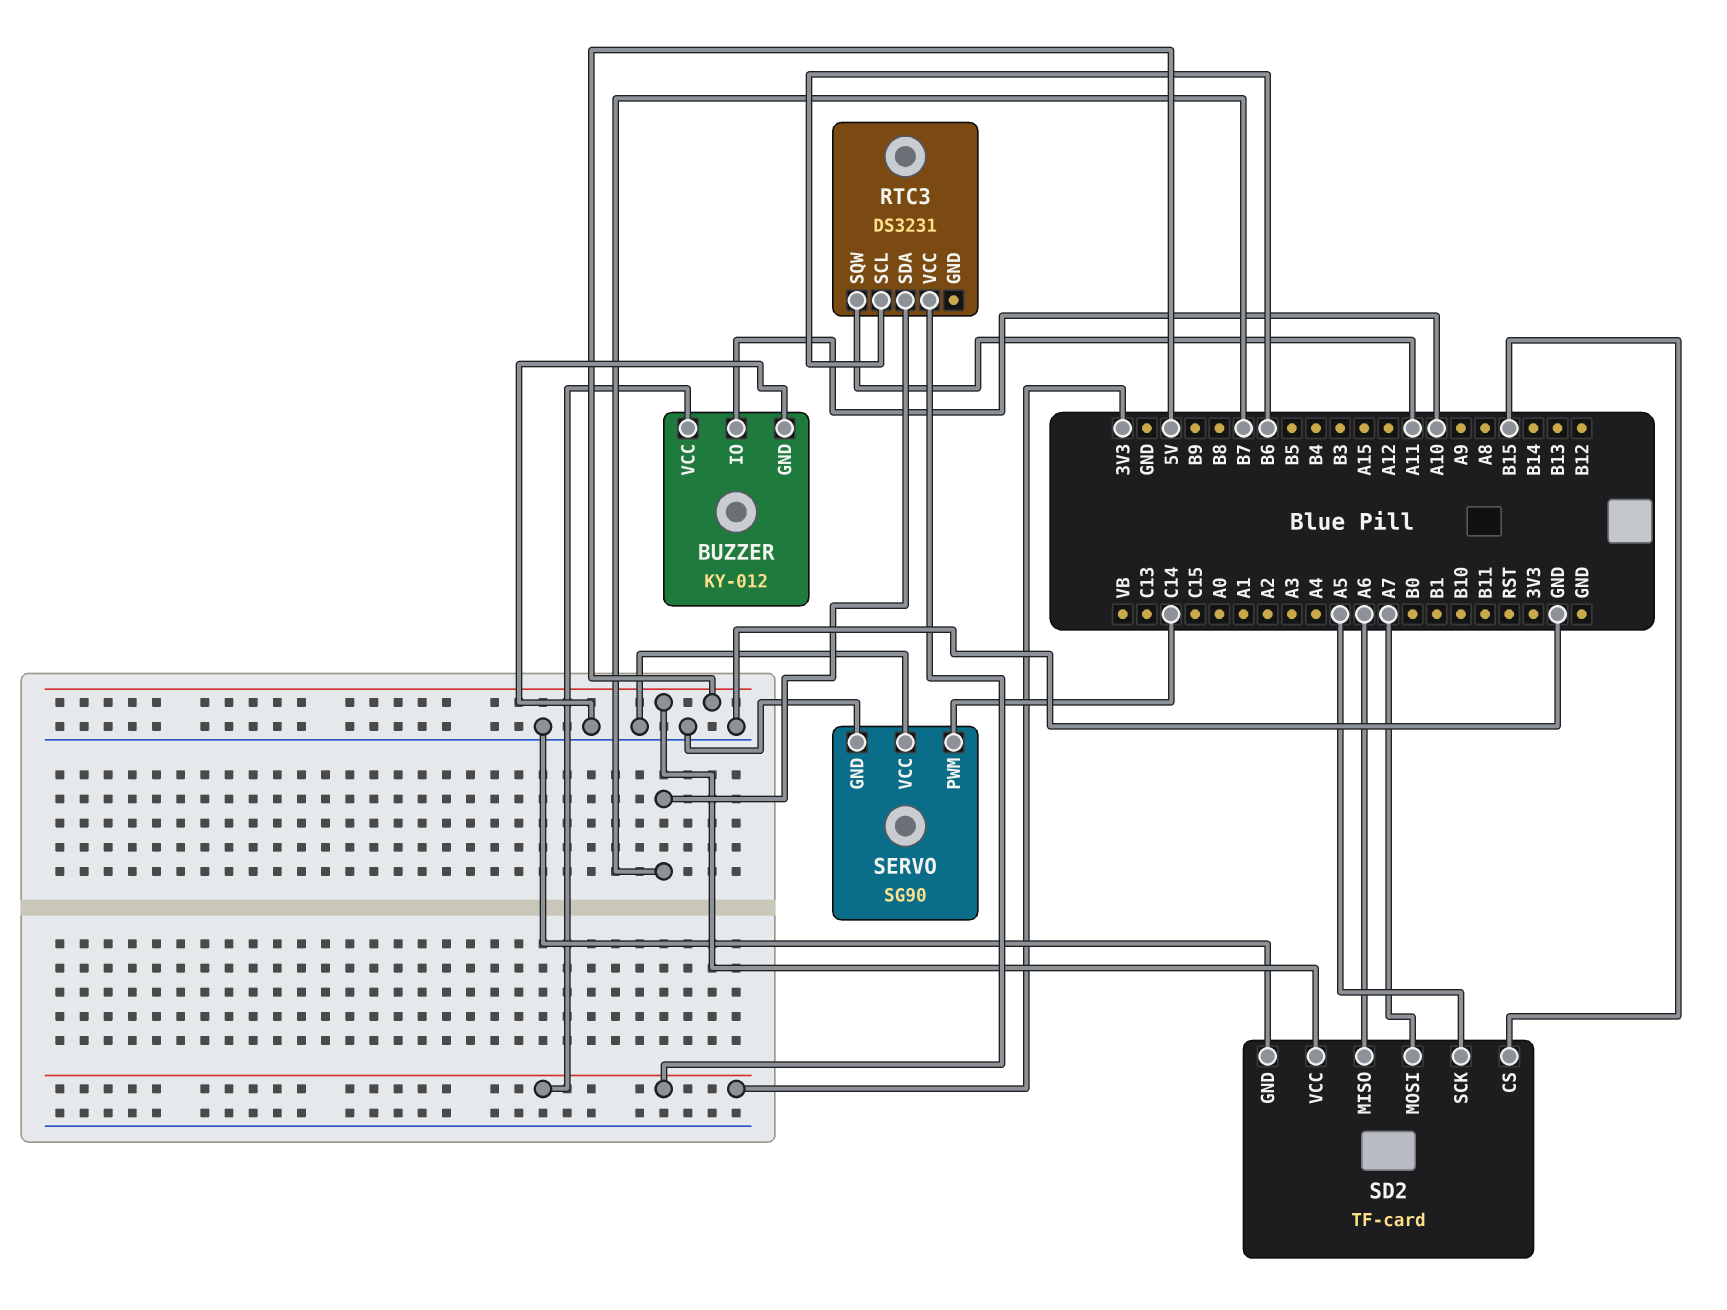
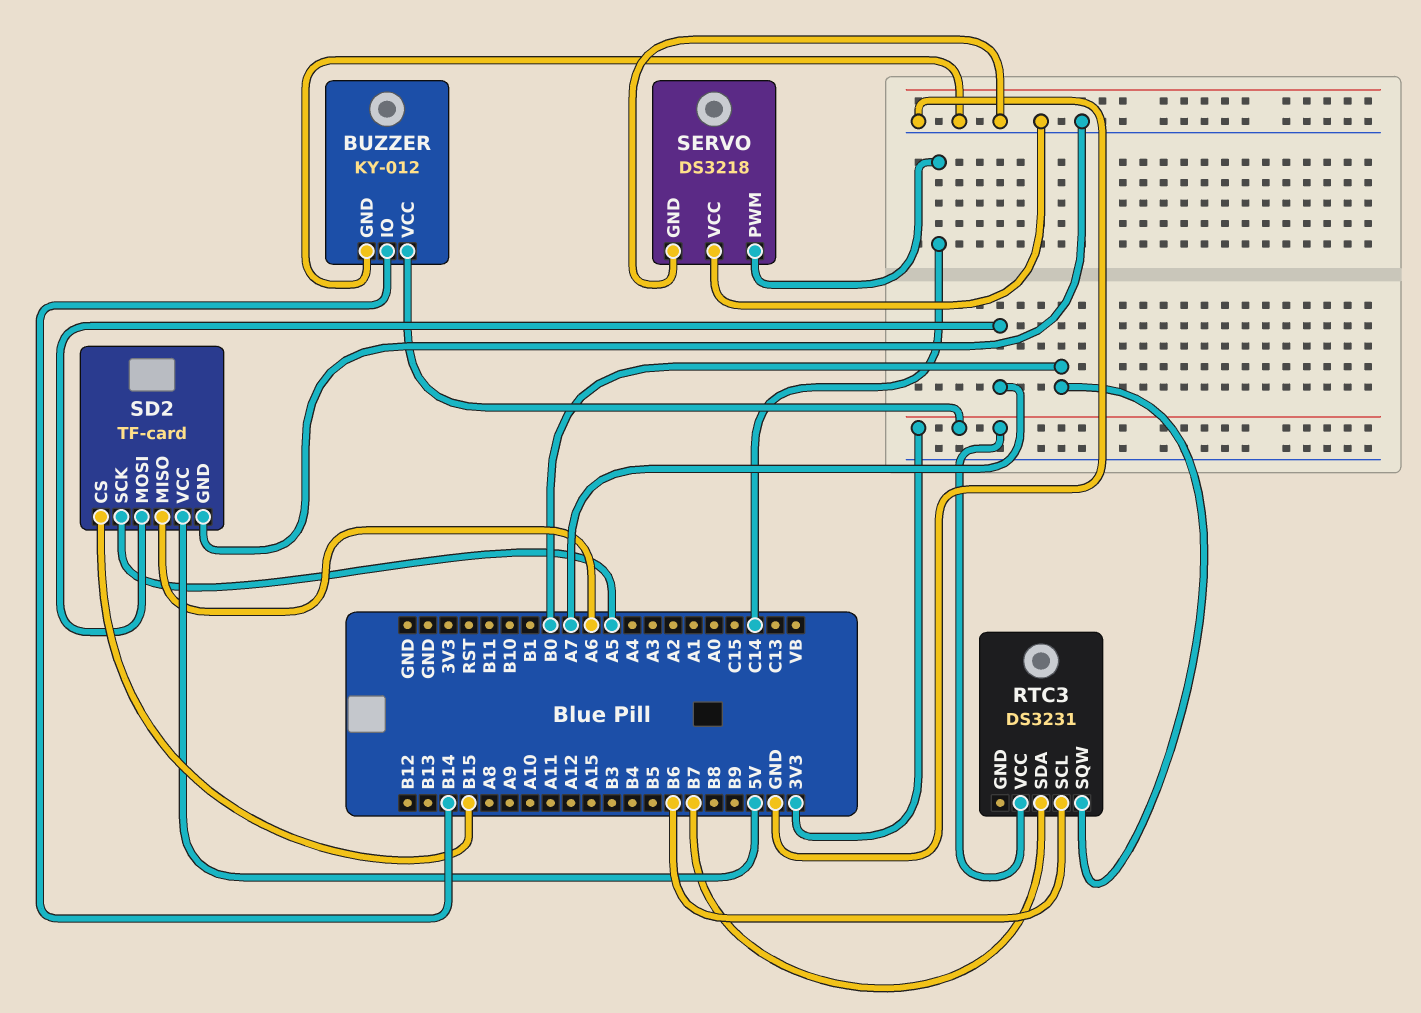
BUZZER pin IO: A10 -> B14
RTC3 pin SQW: A11 -> B0
SERVO: SG90 -> DS3218

